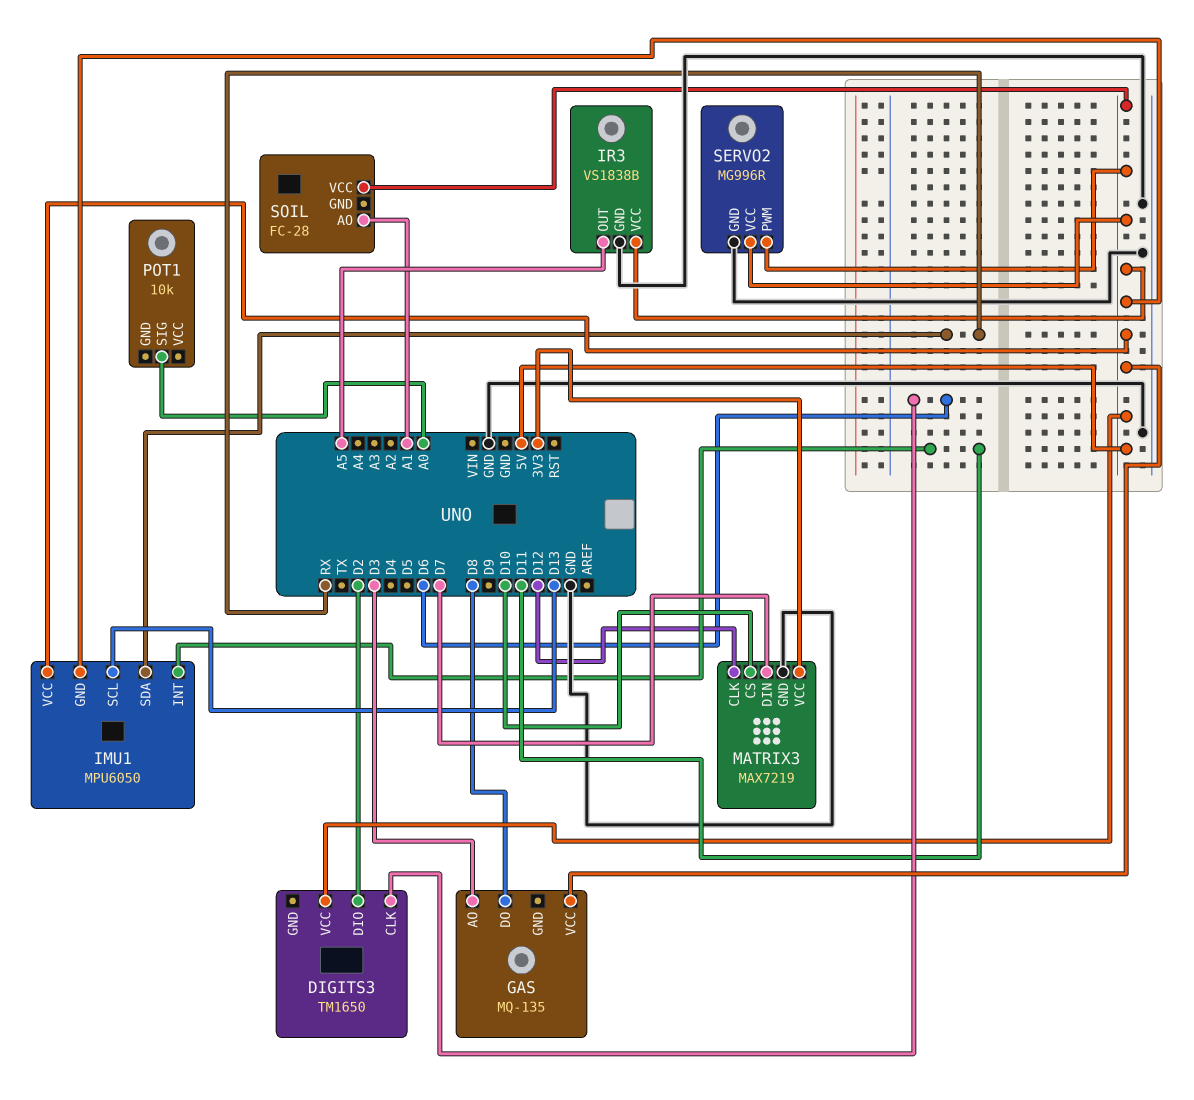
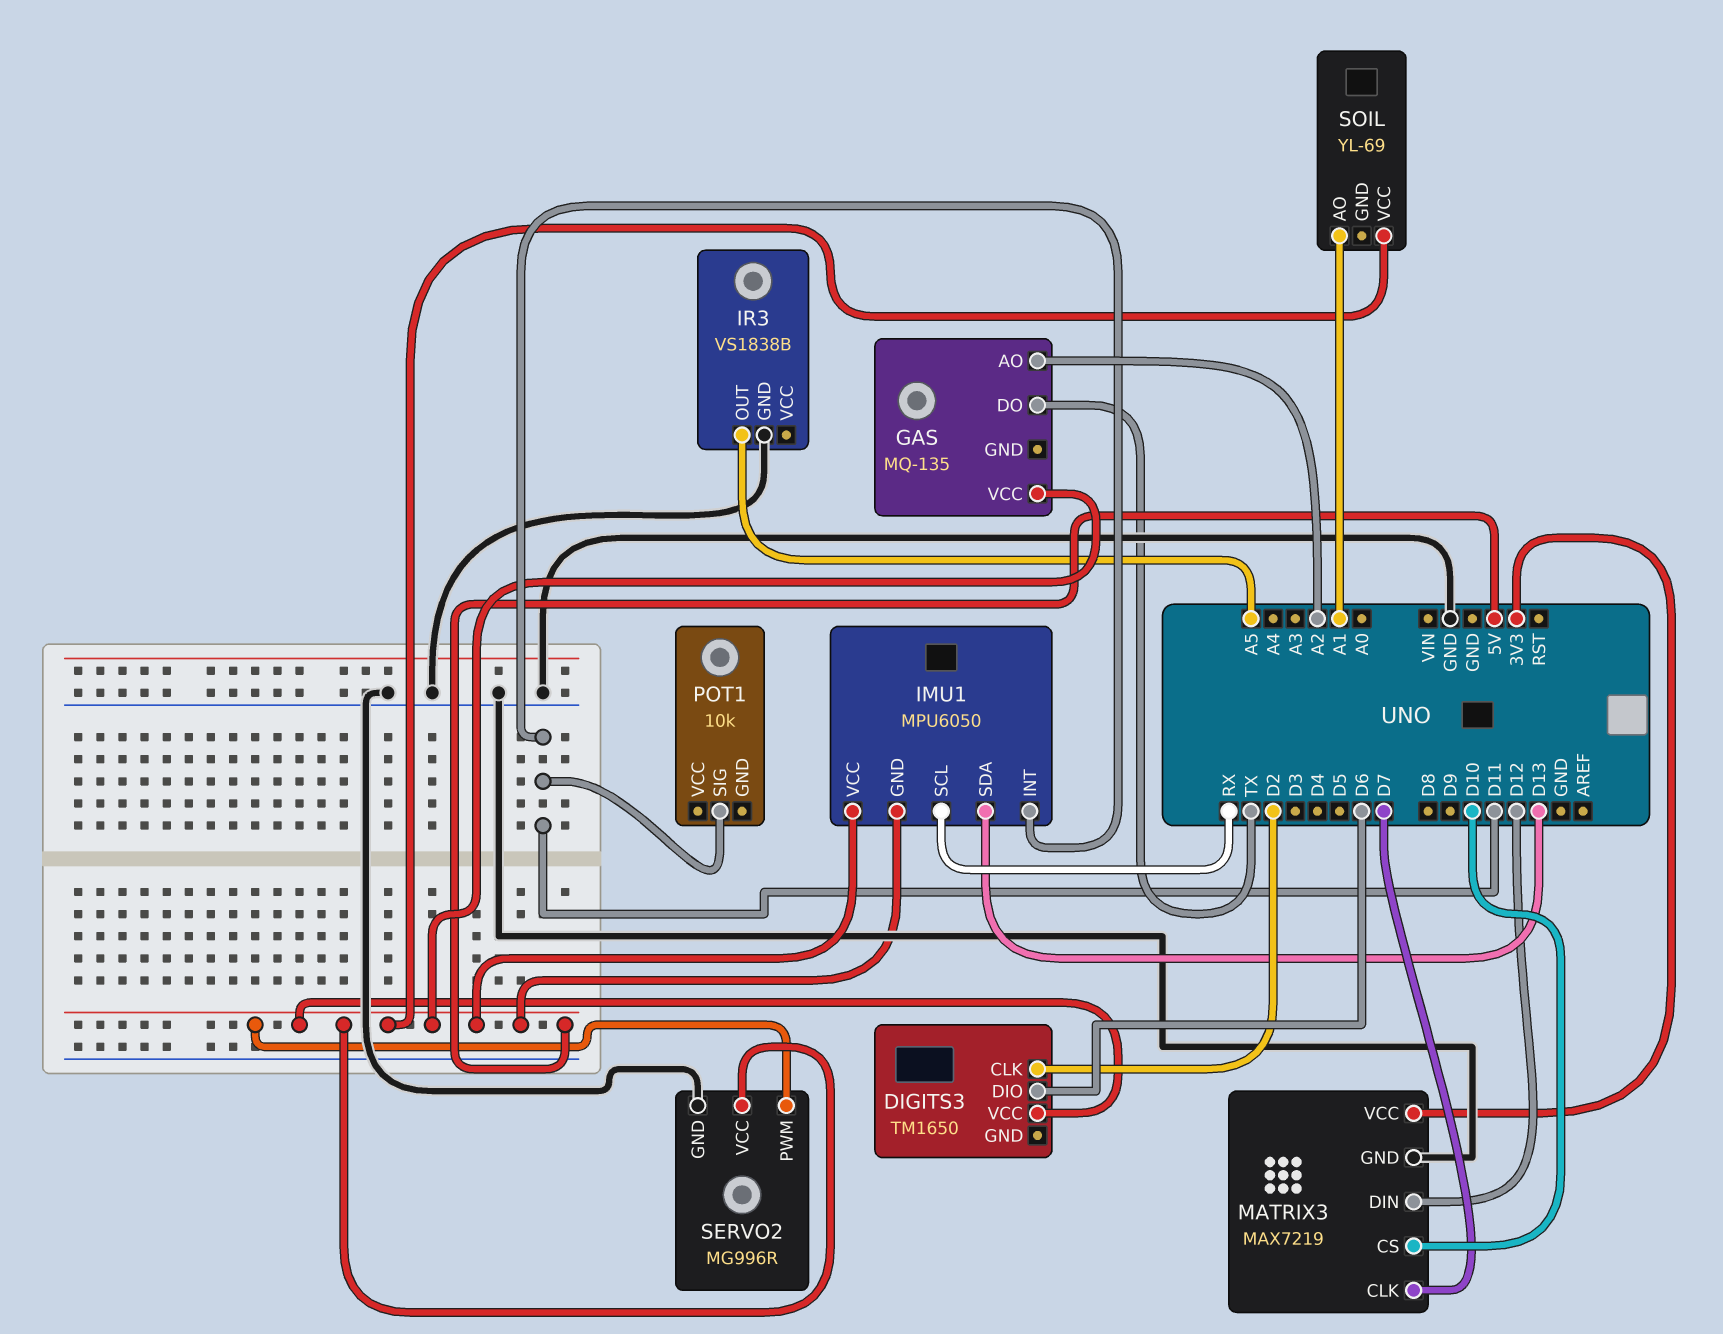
DIGITS3 pin CLK: D6 -> D2
DIGITS3 pin DIO: D2 -> D6
GAS pin AO: D3 -> A2
GAS pin DO: D8 -> TX
IMU1 pin SCL: D13 -> RX
IMU1 pin SDA: RX -> D13
IR3 pin VCC: 5V -> none
MATRIX3 pin CLK: D12 -> D7
MATRIX3 pin DIN: D7 -> D12
POT1 pin SIG: A0 -> D11
SOIL: FC-28 -> YL-69

